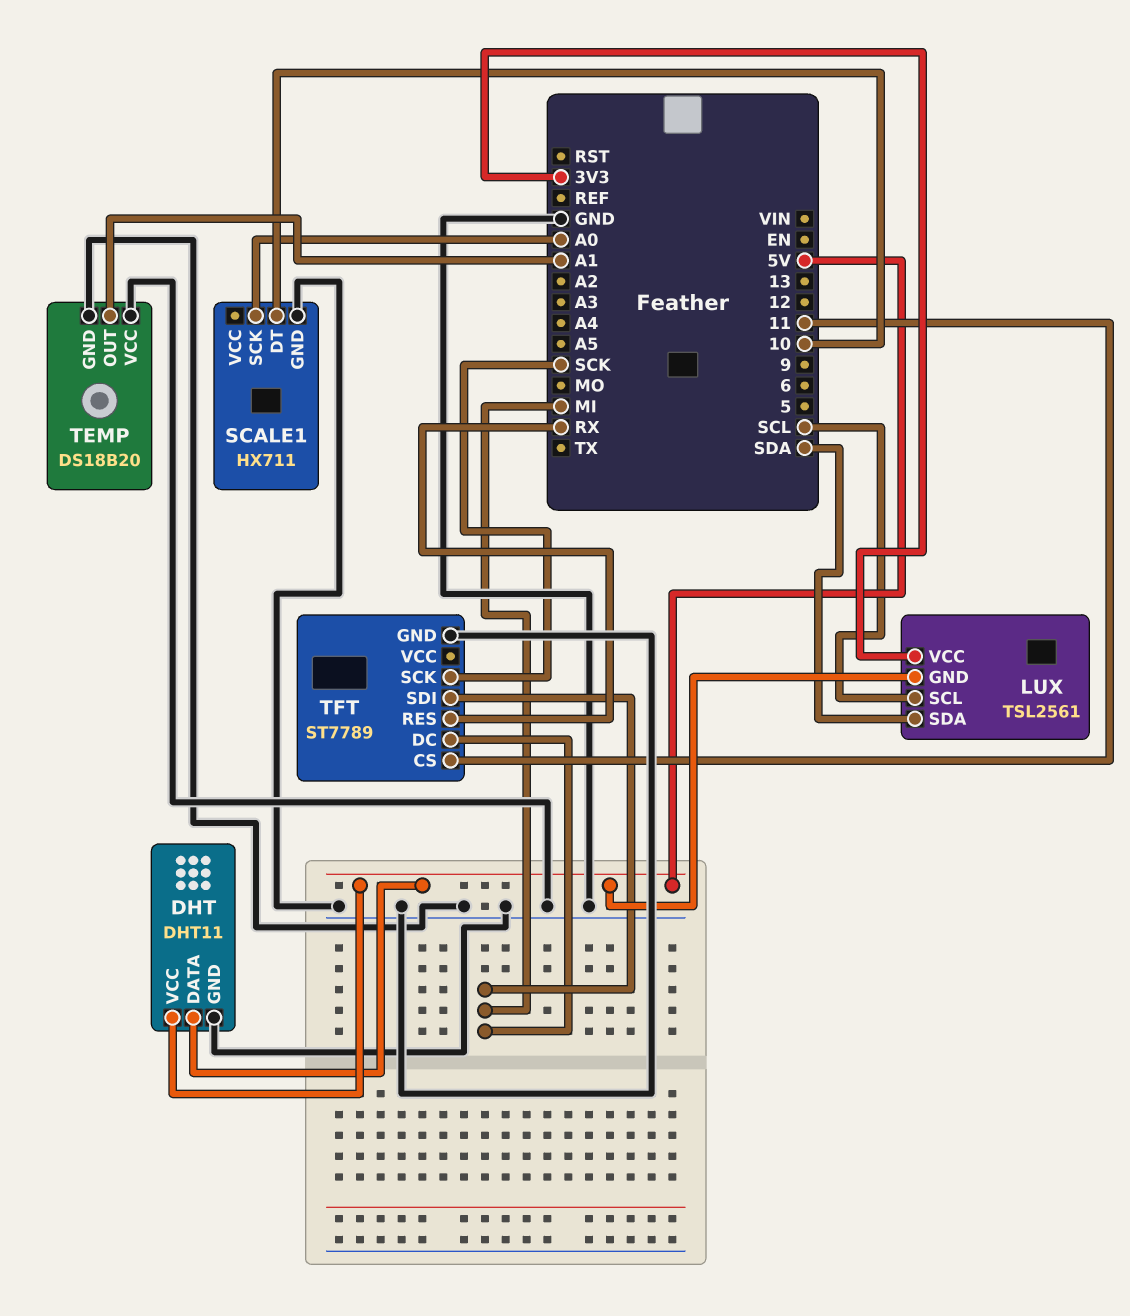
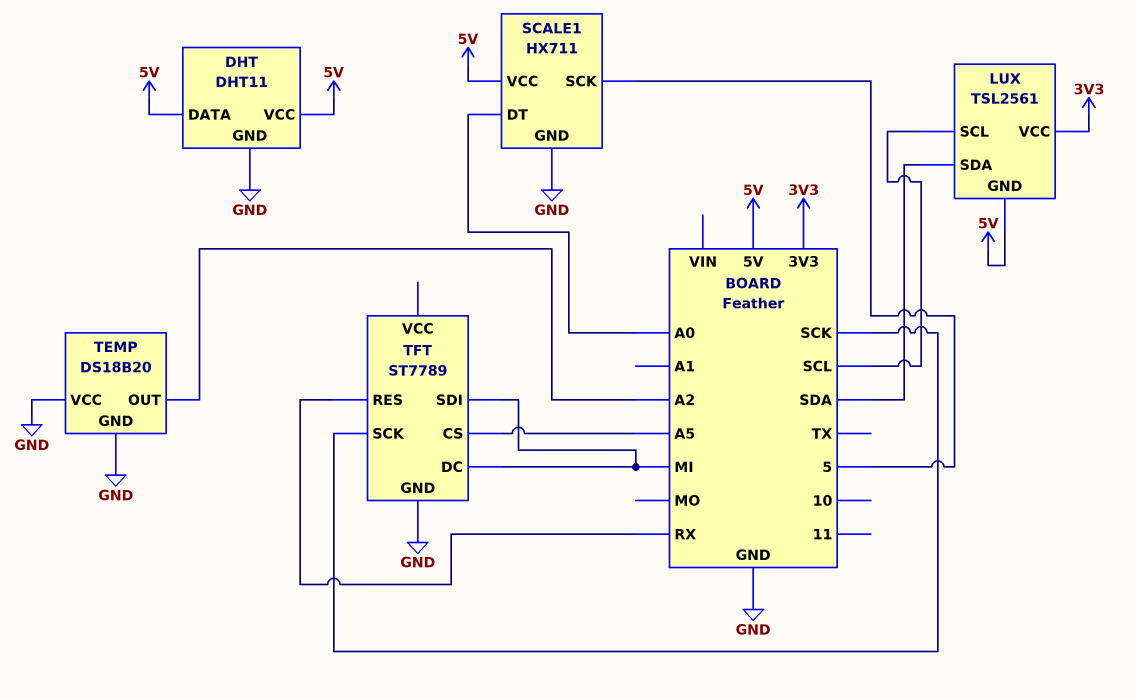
SCALE1 pin DT: 10 -> A0
SCALE1 pin SCK: A0 -> 5
SCALE1 pin VCC: none -> 5V
TEMP pin OUT: A1 -> A2
TFT pin CS: 11 -> A5

